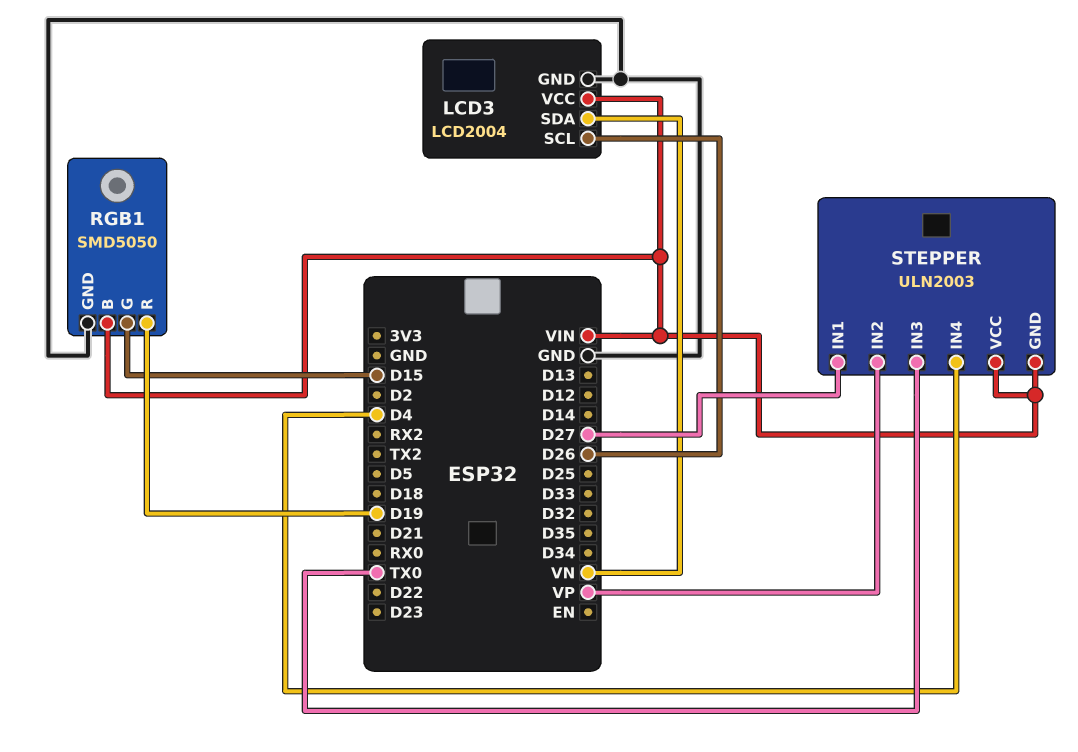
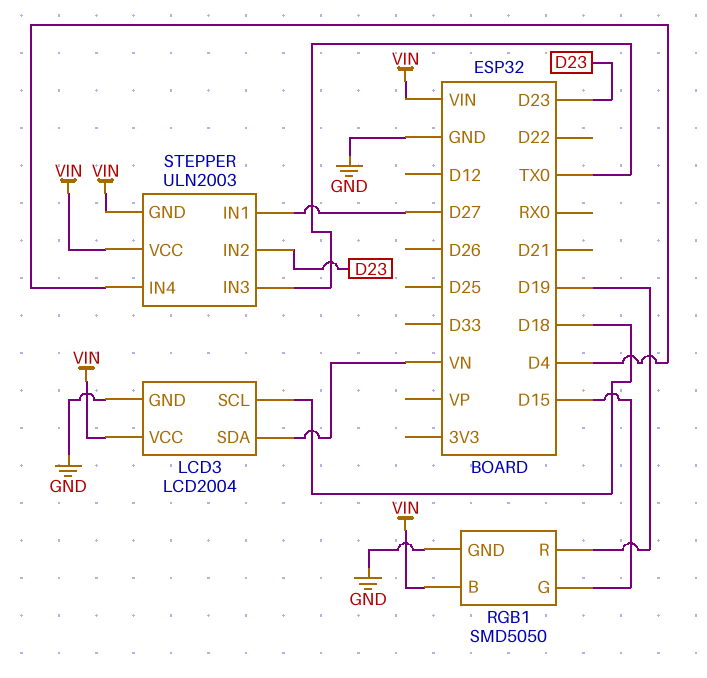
LCD3 pin SCL: D26 -> D18
STEPPER pin IN2: VP -> D23

